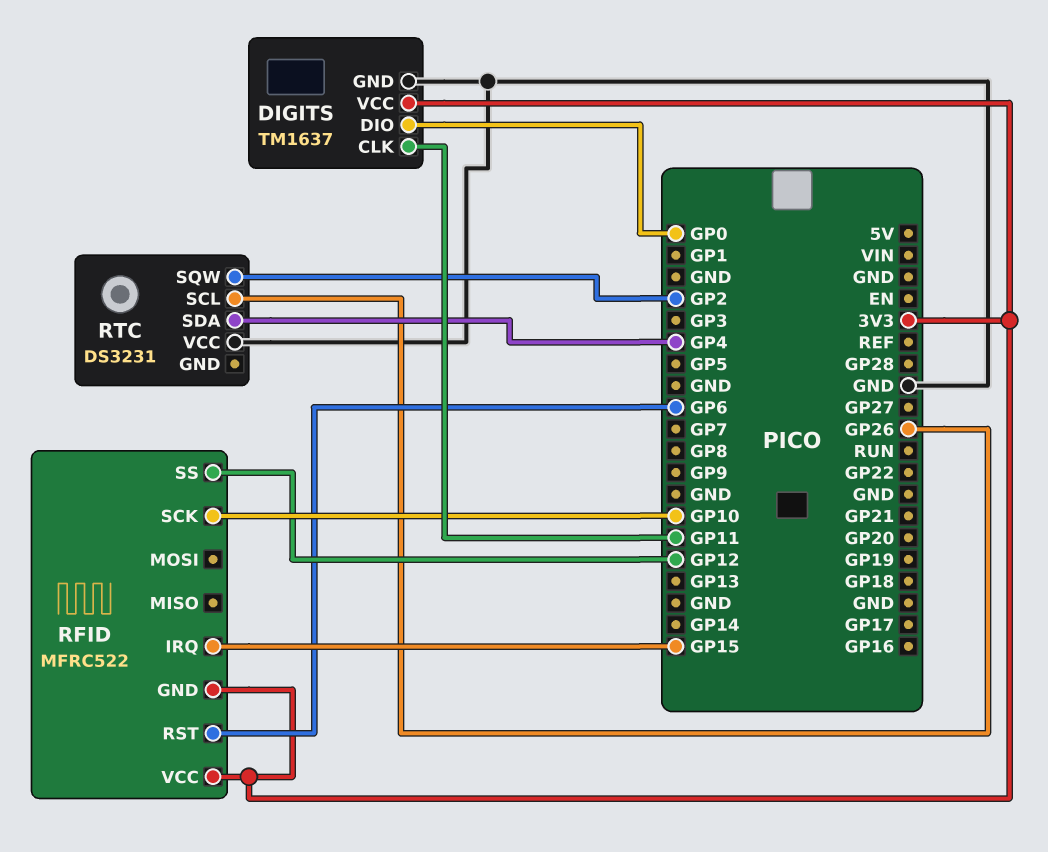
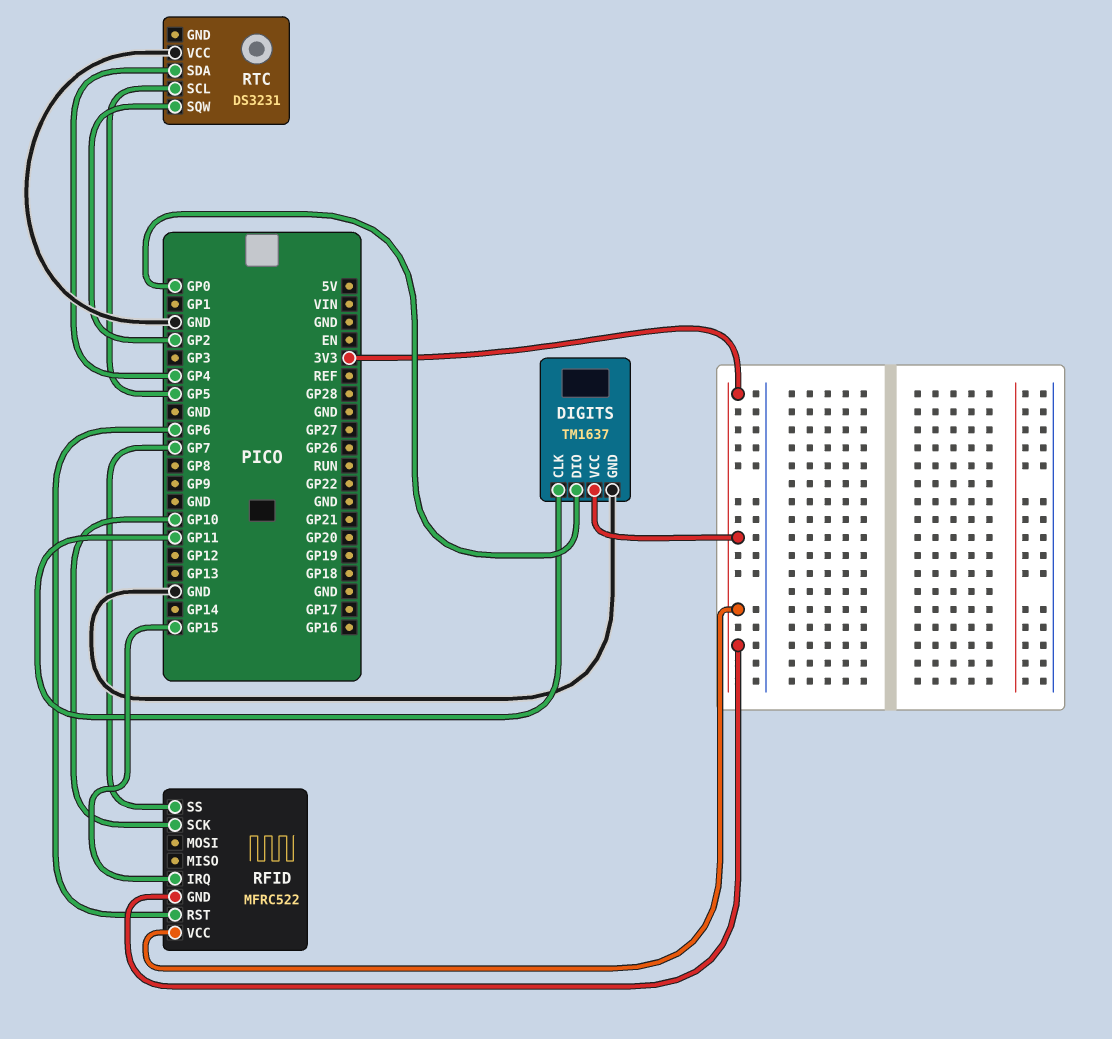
RFID pin SS: GP12 -> GP7
RTC pin SCL: GP26 -> GP5

